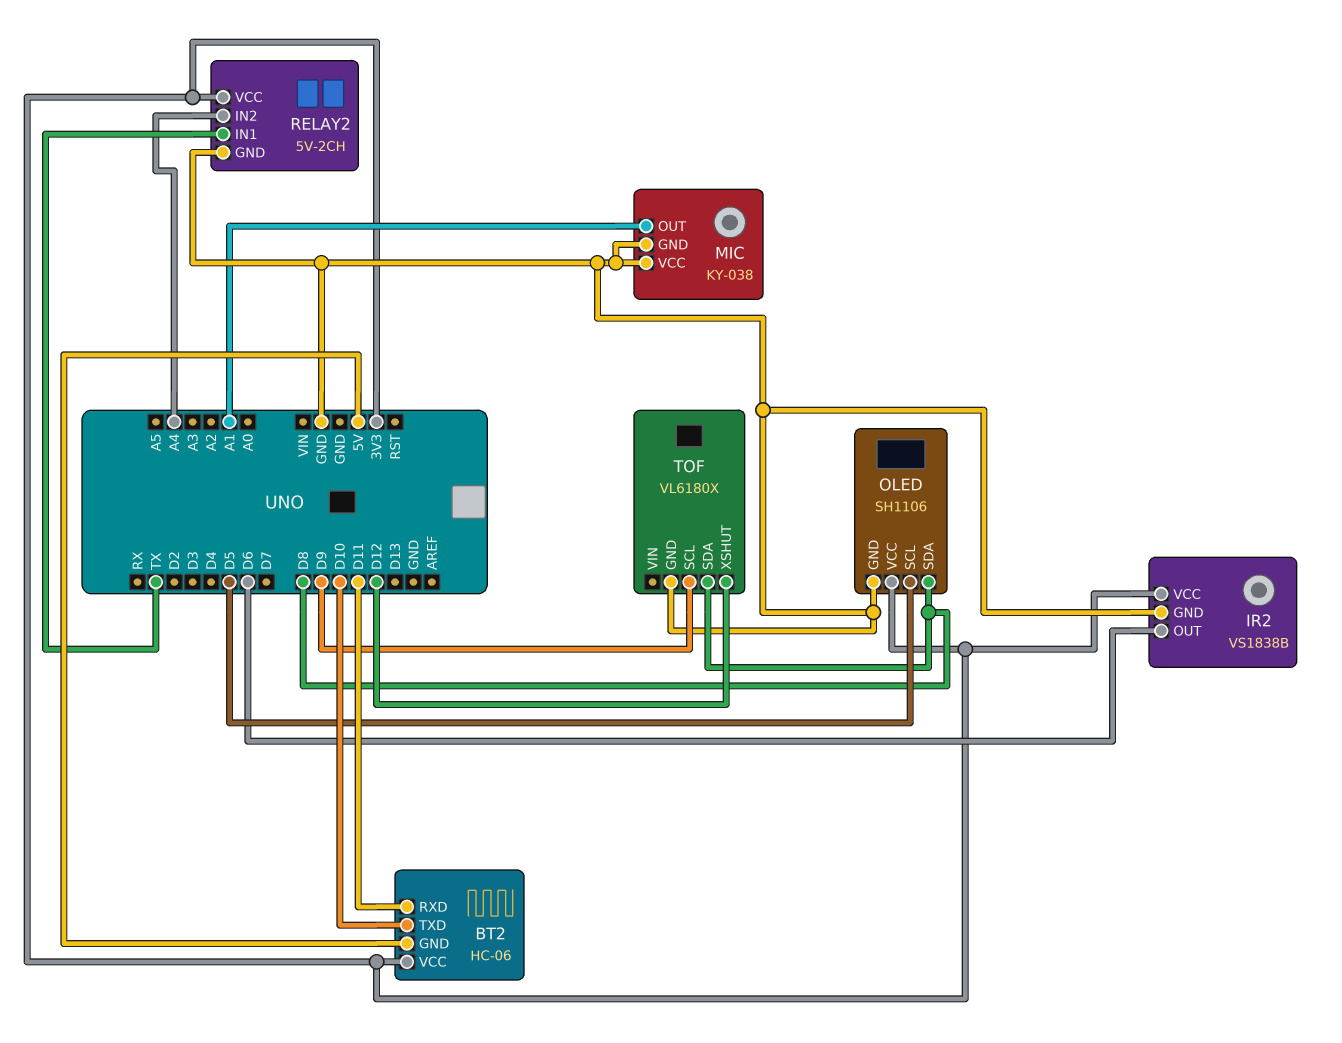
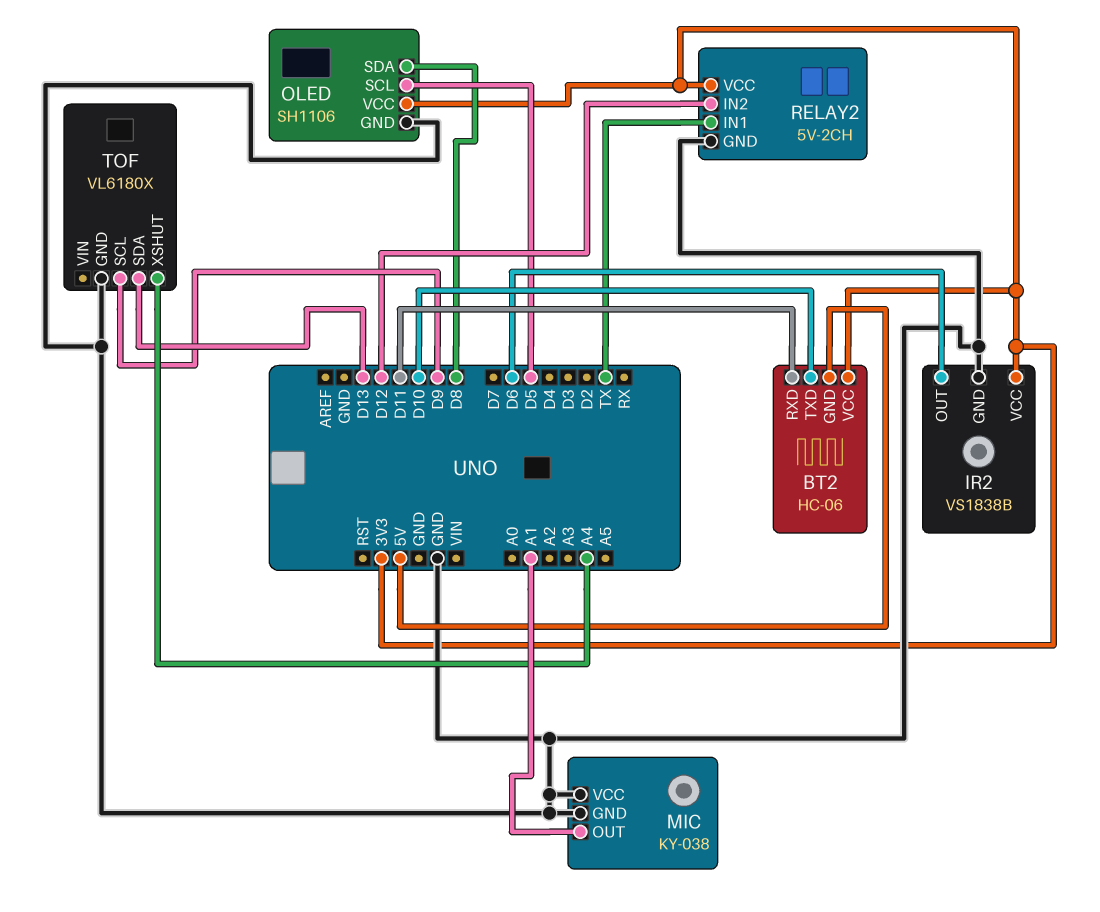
RELAY2 pin IN2: A4 -> D12
TOF pin SDA: D8 -> D13
TOF pin XSHUT: D12 -> A4

